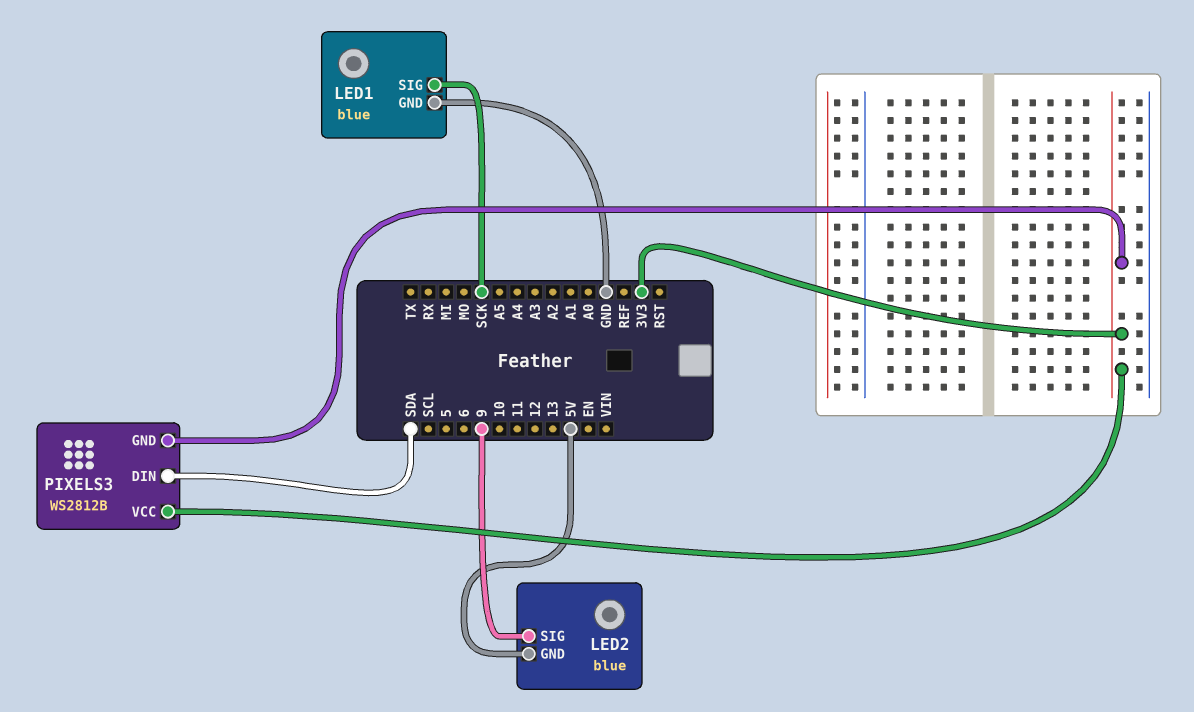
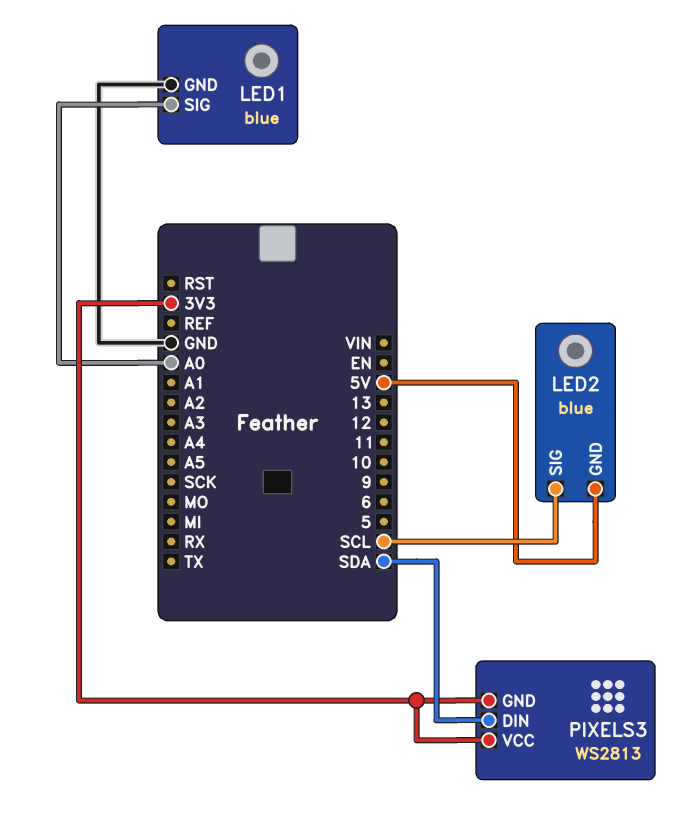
LED1 pin SIG: SCK -> A0
LED2 pin SIG: 9 -> SCL
PIXELS3: WS2812B -> WS2813

